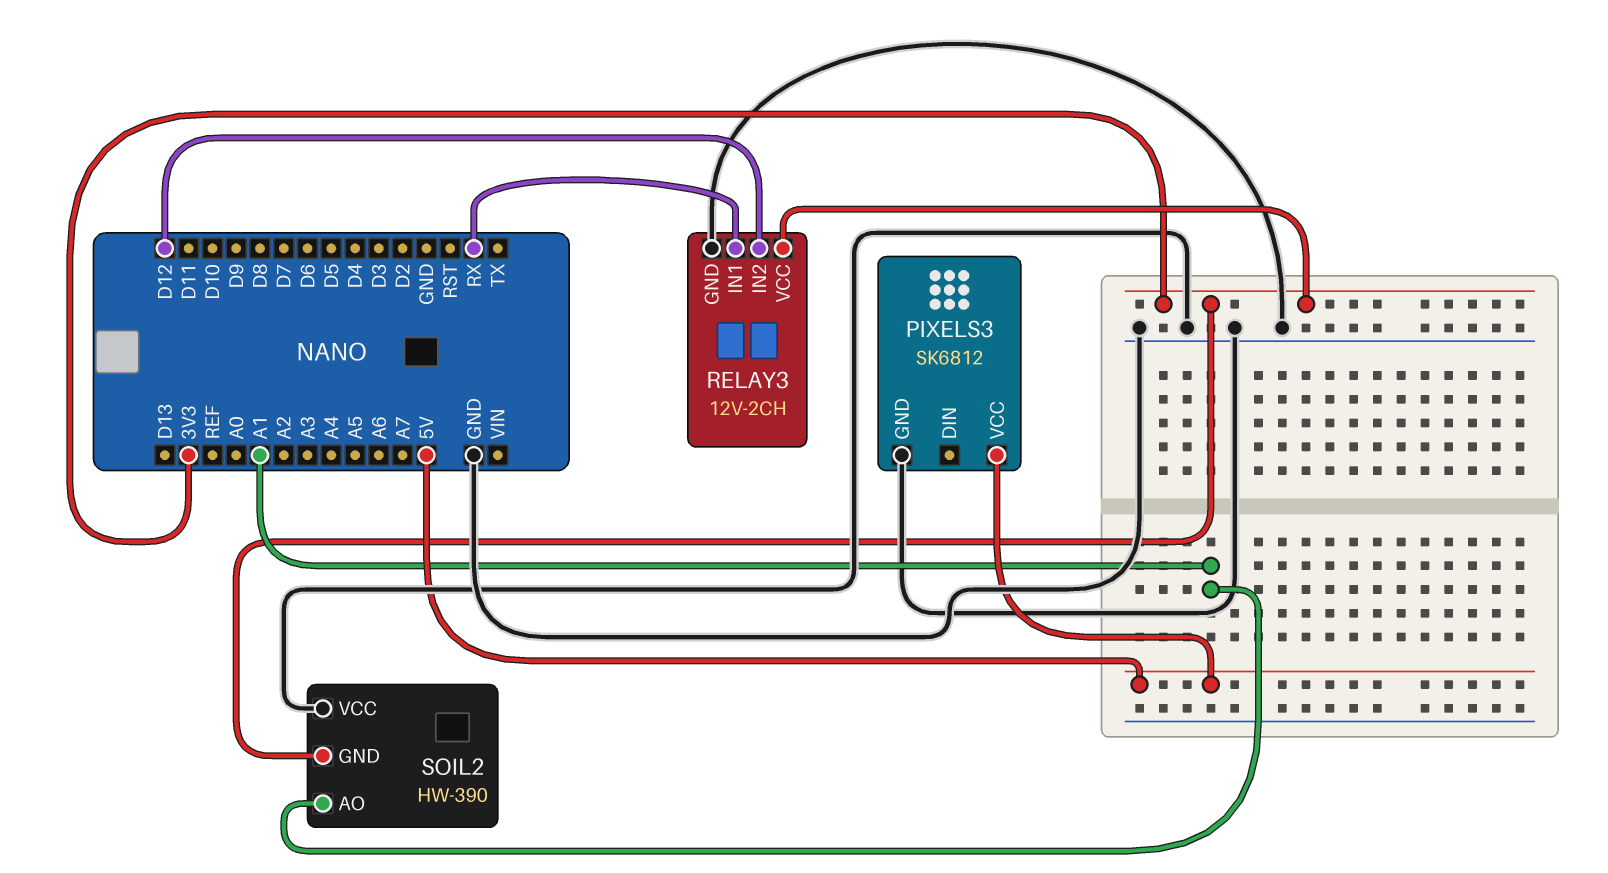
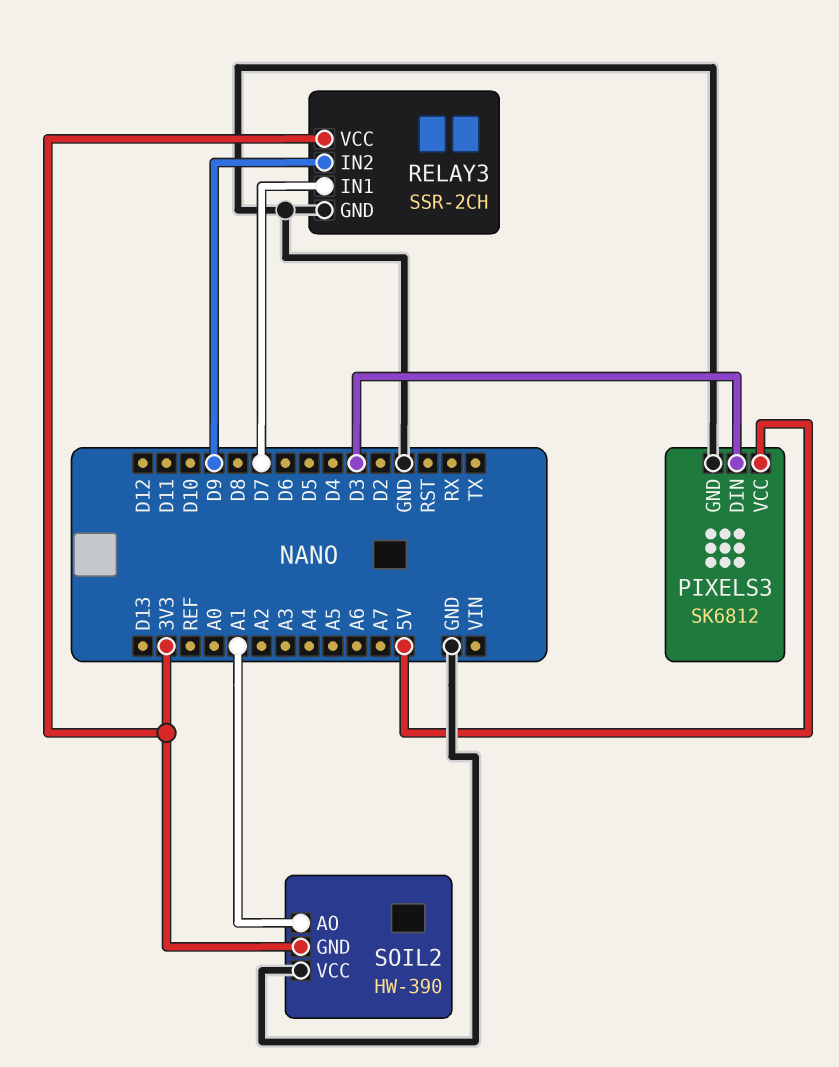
PIXELS3 pin DIN: none -> D3
RELAY3: 12V-2CH -> SSR-2CH
RELAY3 pin IN1: RX -> D7
RELAY3 pin IN2: D12 -> D9

